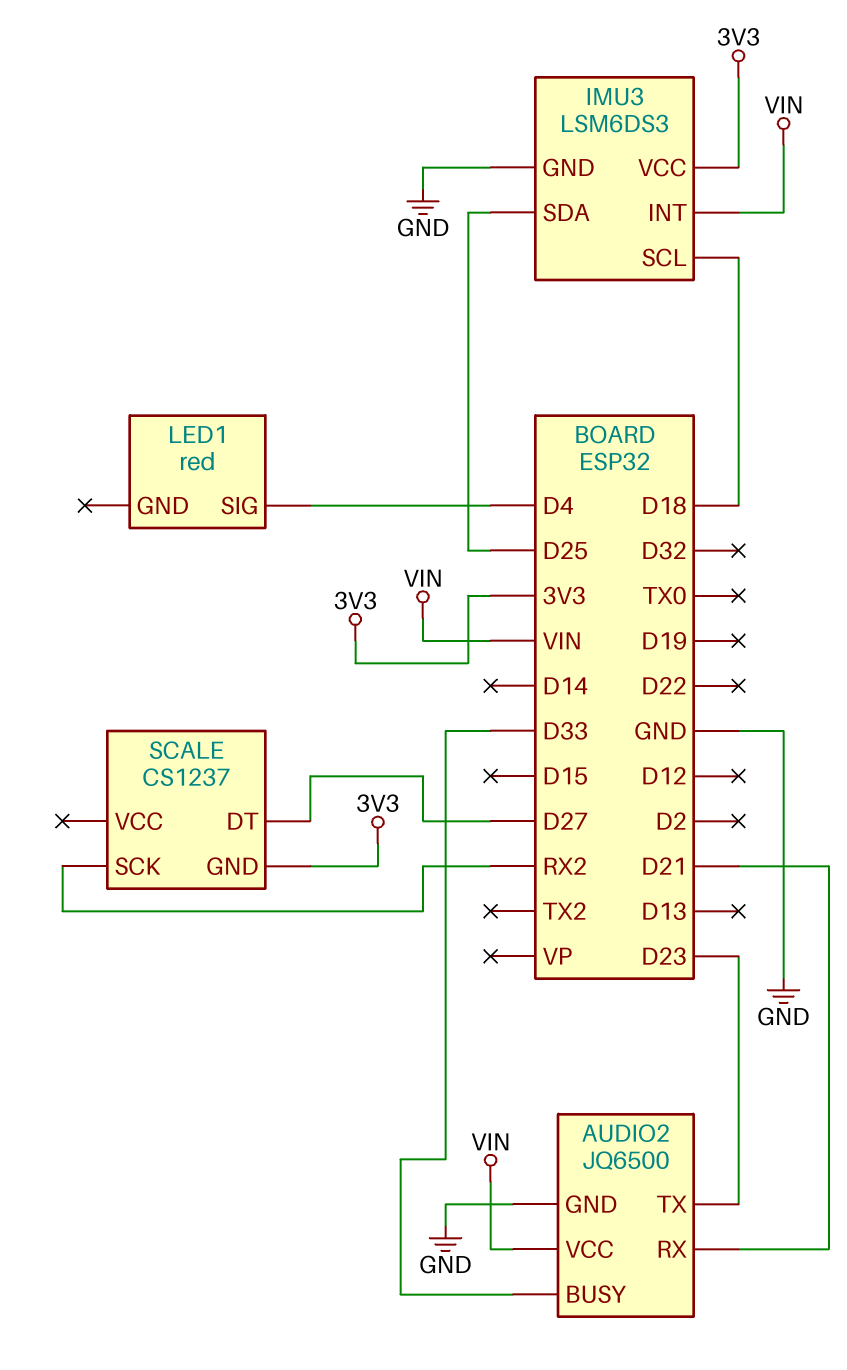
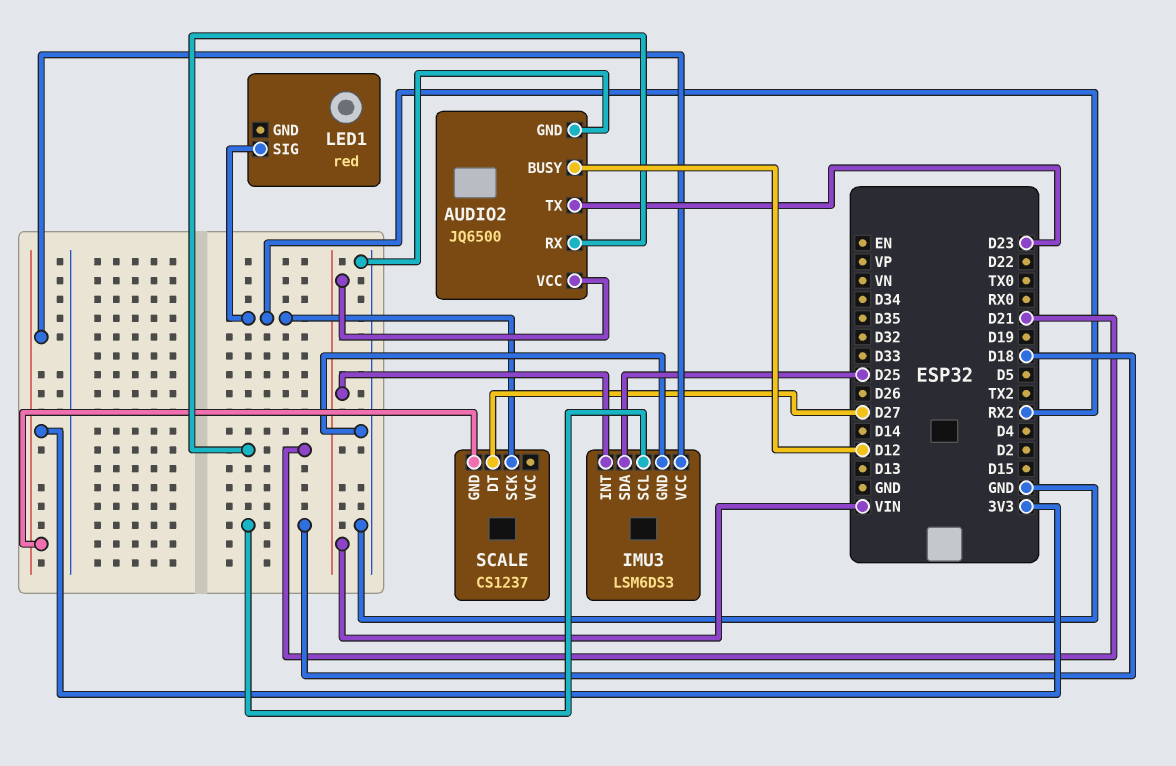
AUDIO2 pin BUSY: D33 -> D12
LED1 pin SIG: D4 -> RX2

